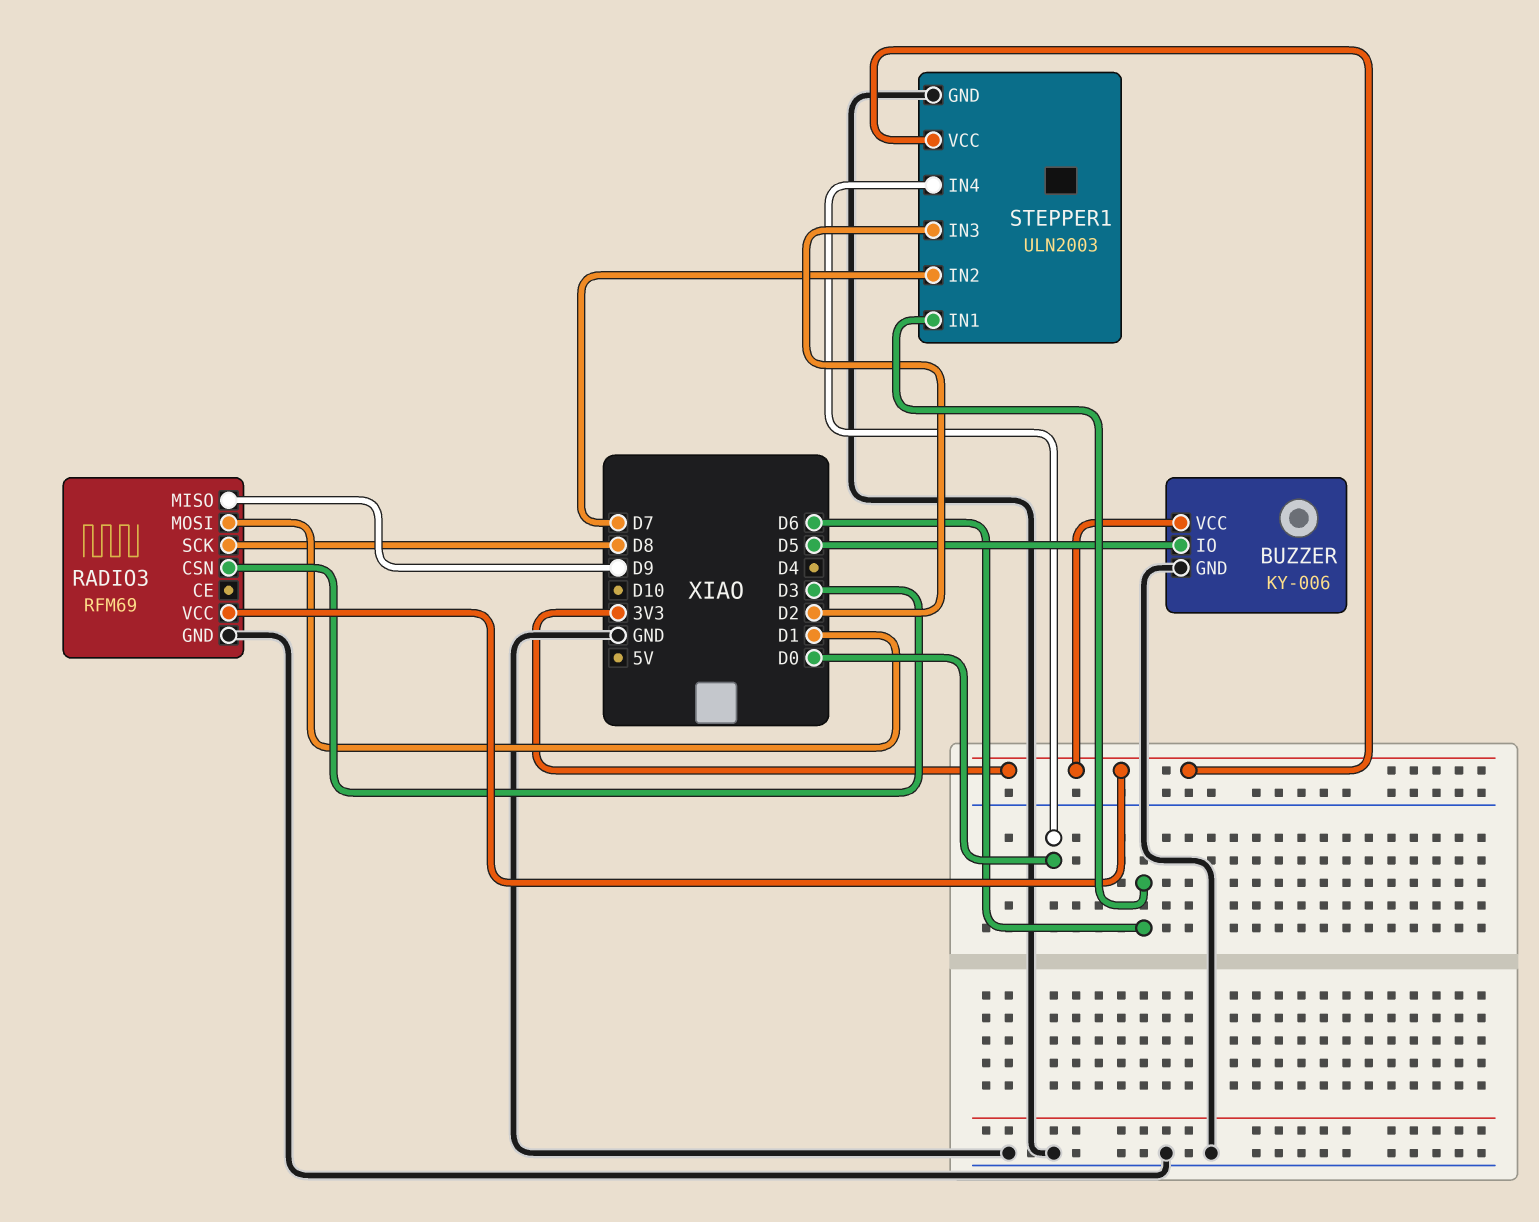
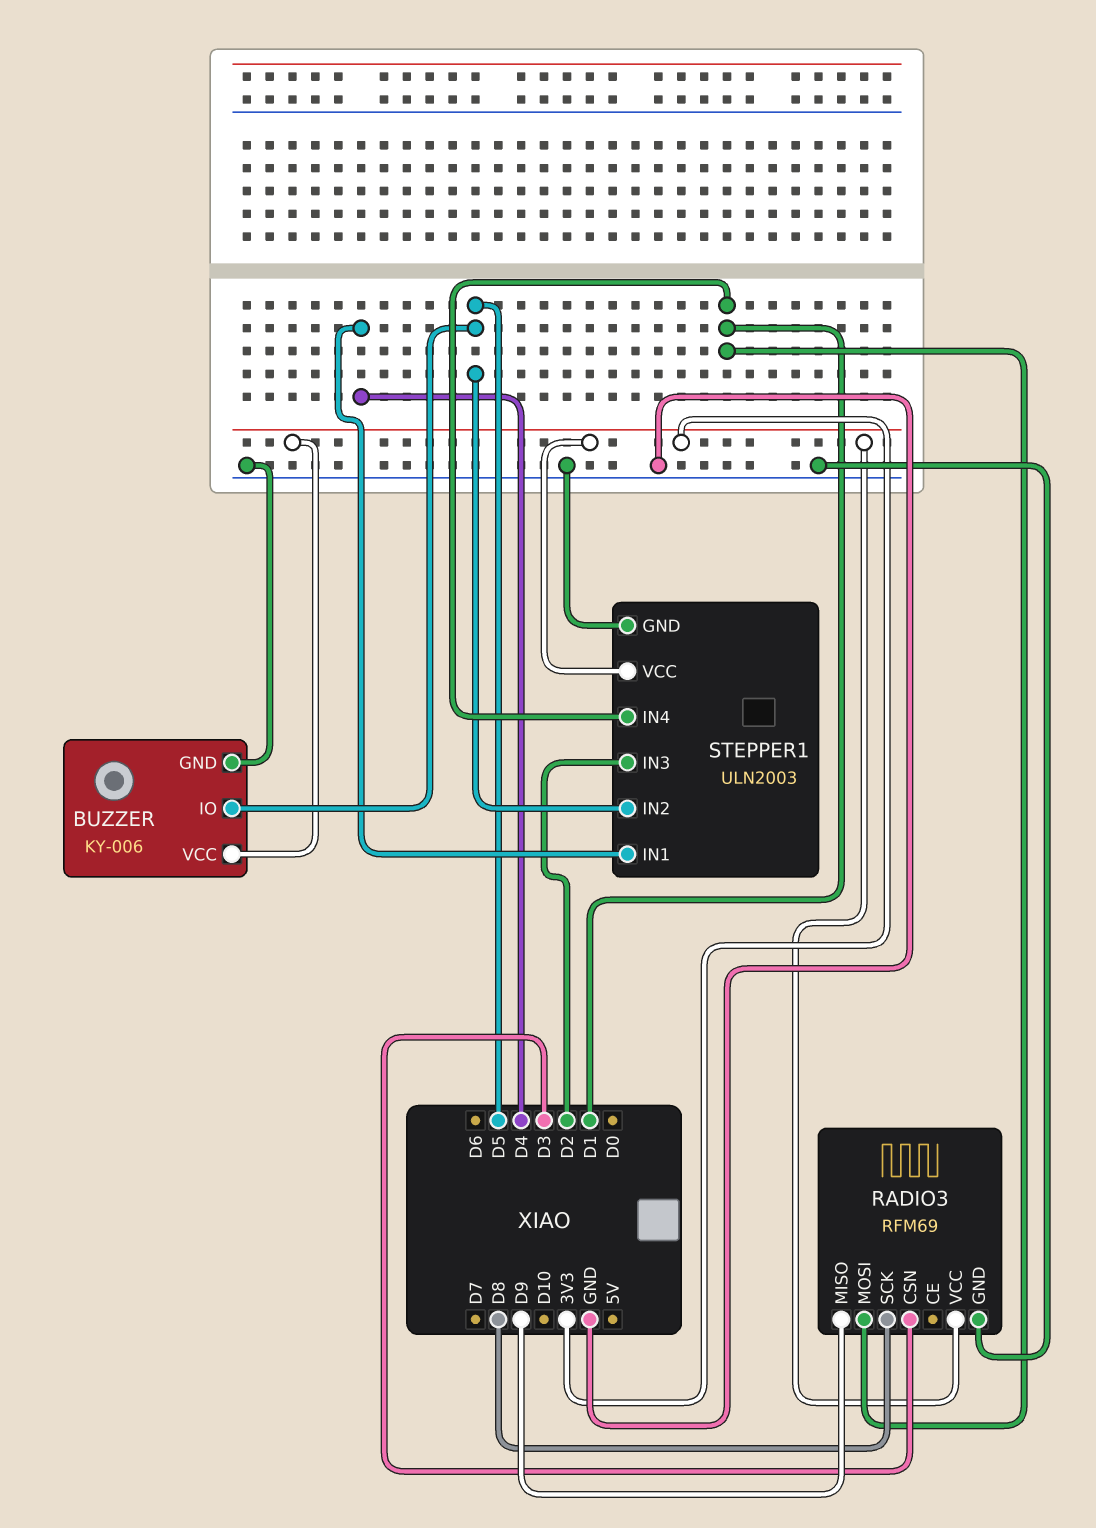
STEPPER1 pin IN1: D6 -> D4
STEPPER1 pin IN2: D7 -> D5
STEPPER1 pin IN4: D0 -> D1

